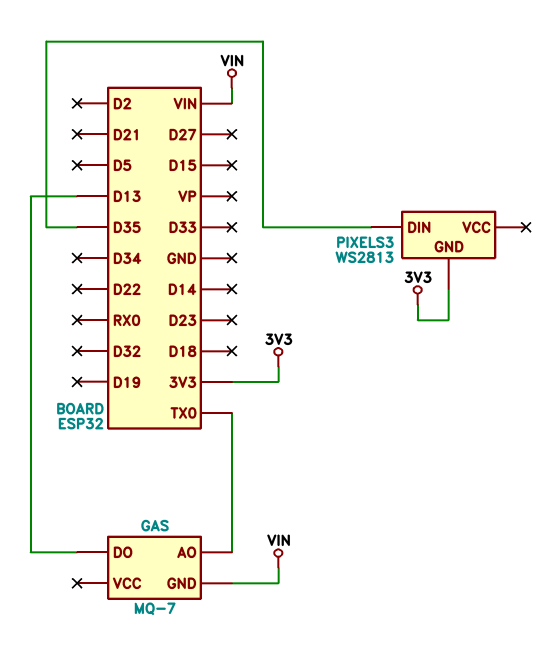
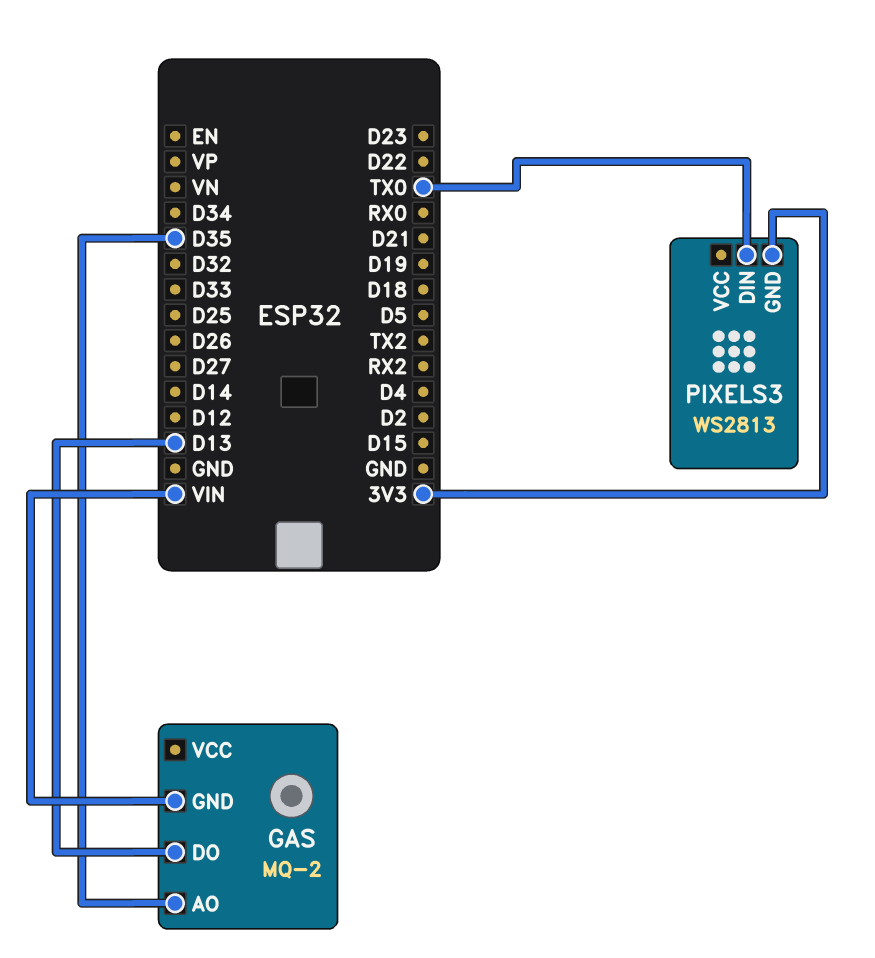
GAS: MQ-7 -> MQ-2
GAS pin AO: TX0 -> D35
PIXELS3 pin DIN: D35 -> TX0

